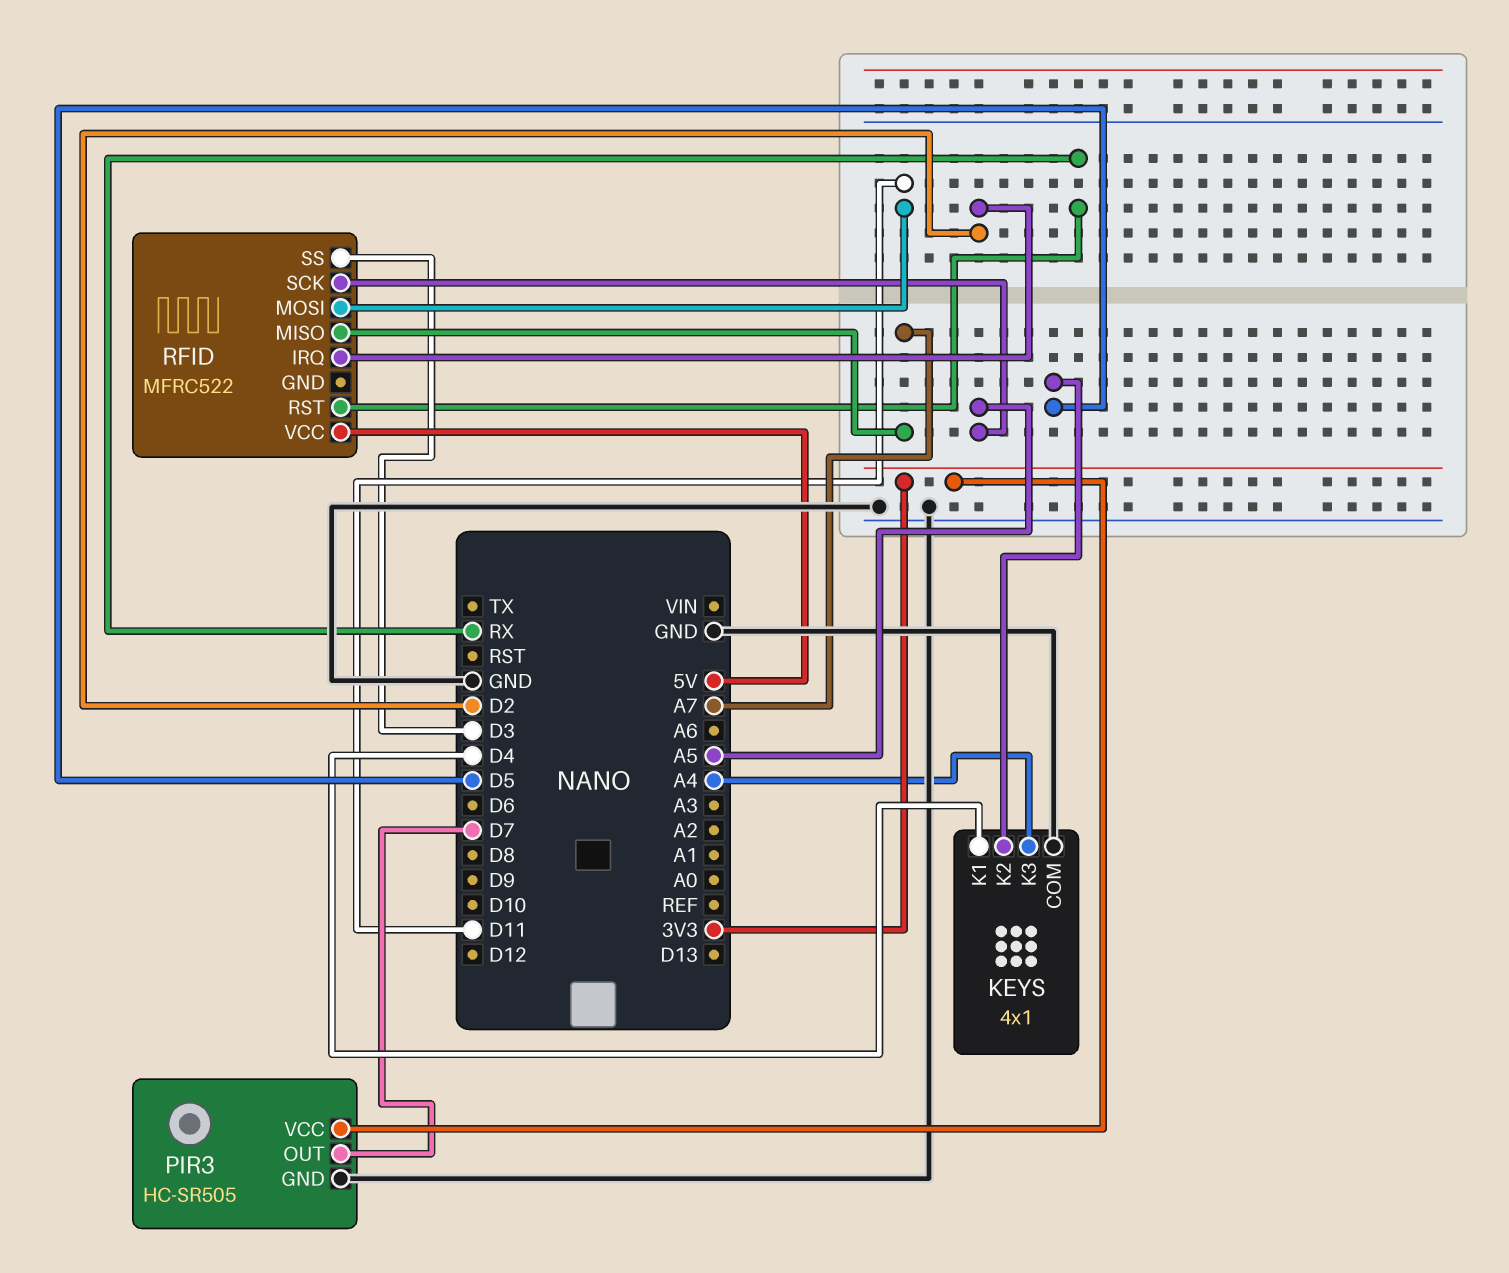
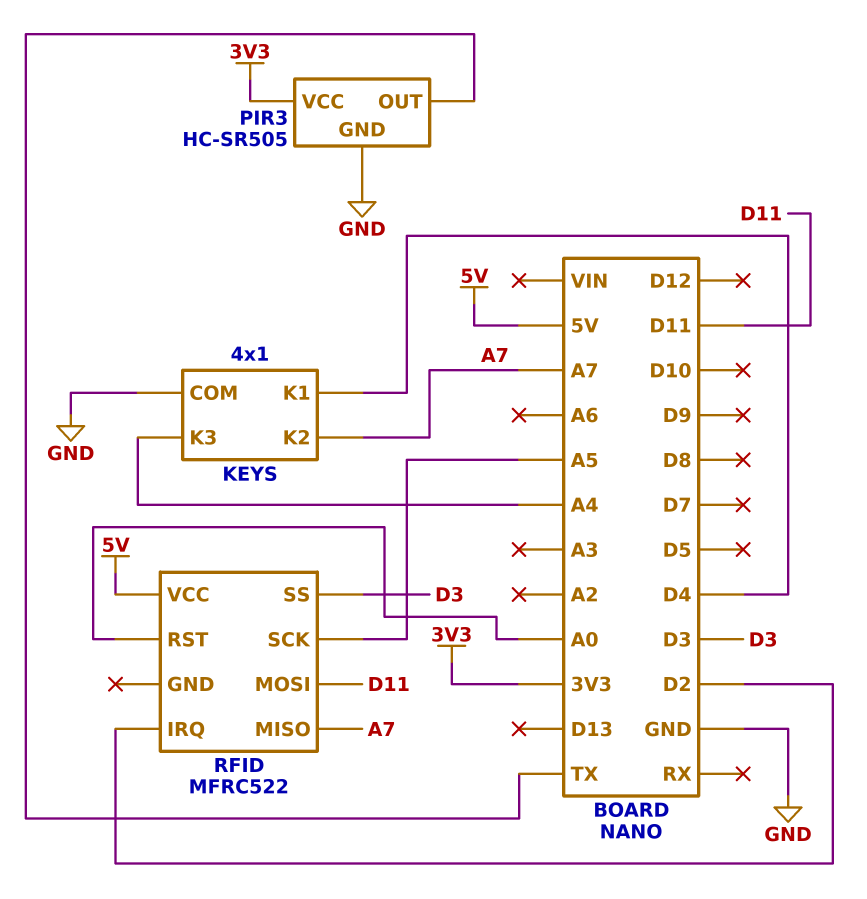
KEYS pin K2: D5 -> A7
PIR3 pin OUT: D7 -> TX
RFID pin RST: RX -> A0

